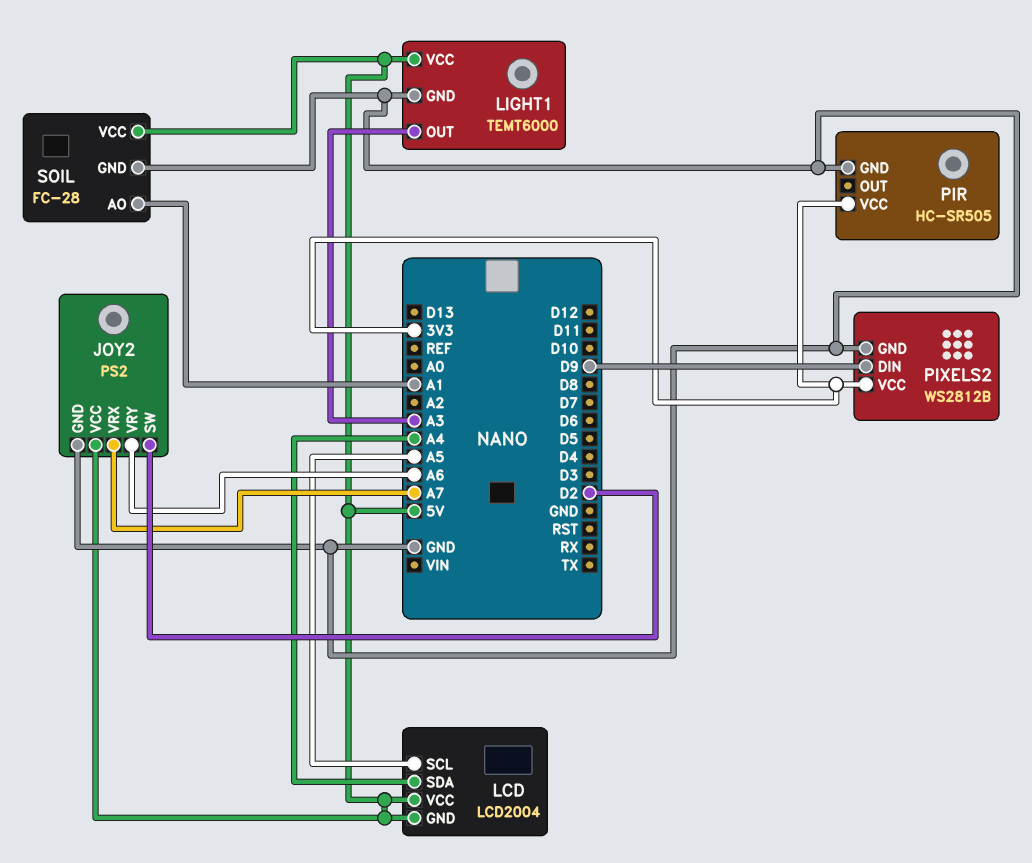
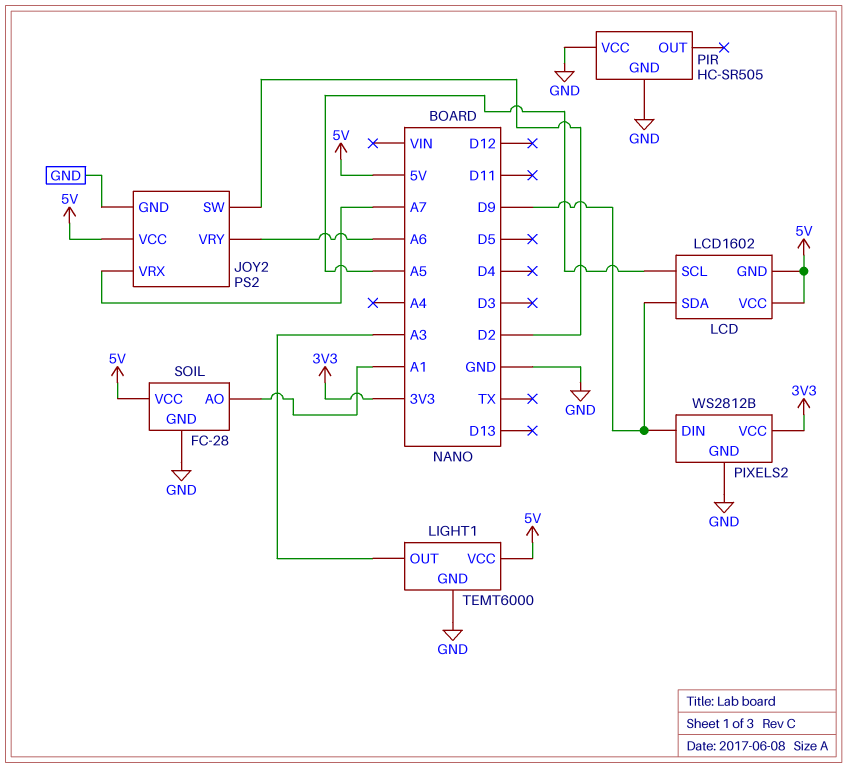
LCD: LCD2004 -> LCD1602
LCD pin SDA: A4 -> D9
PIR pin VCC: 3V3 -> GND

